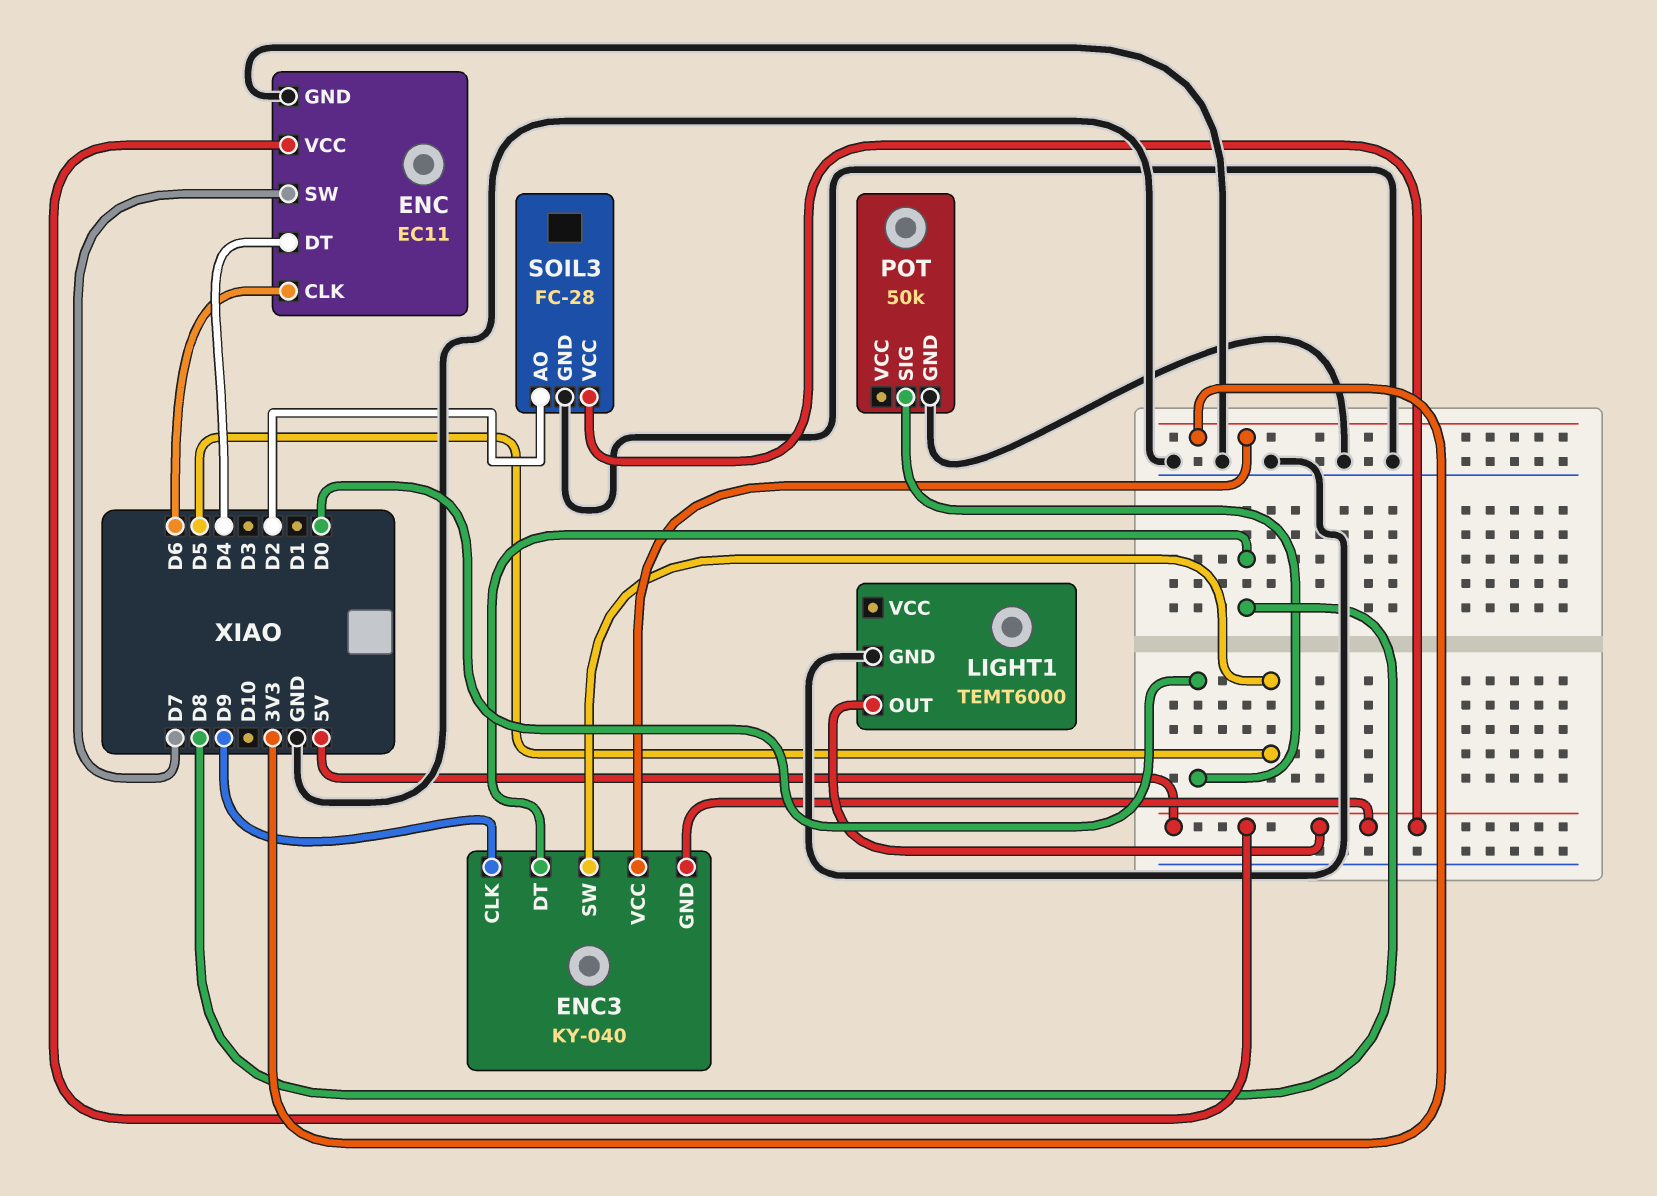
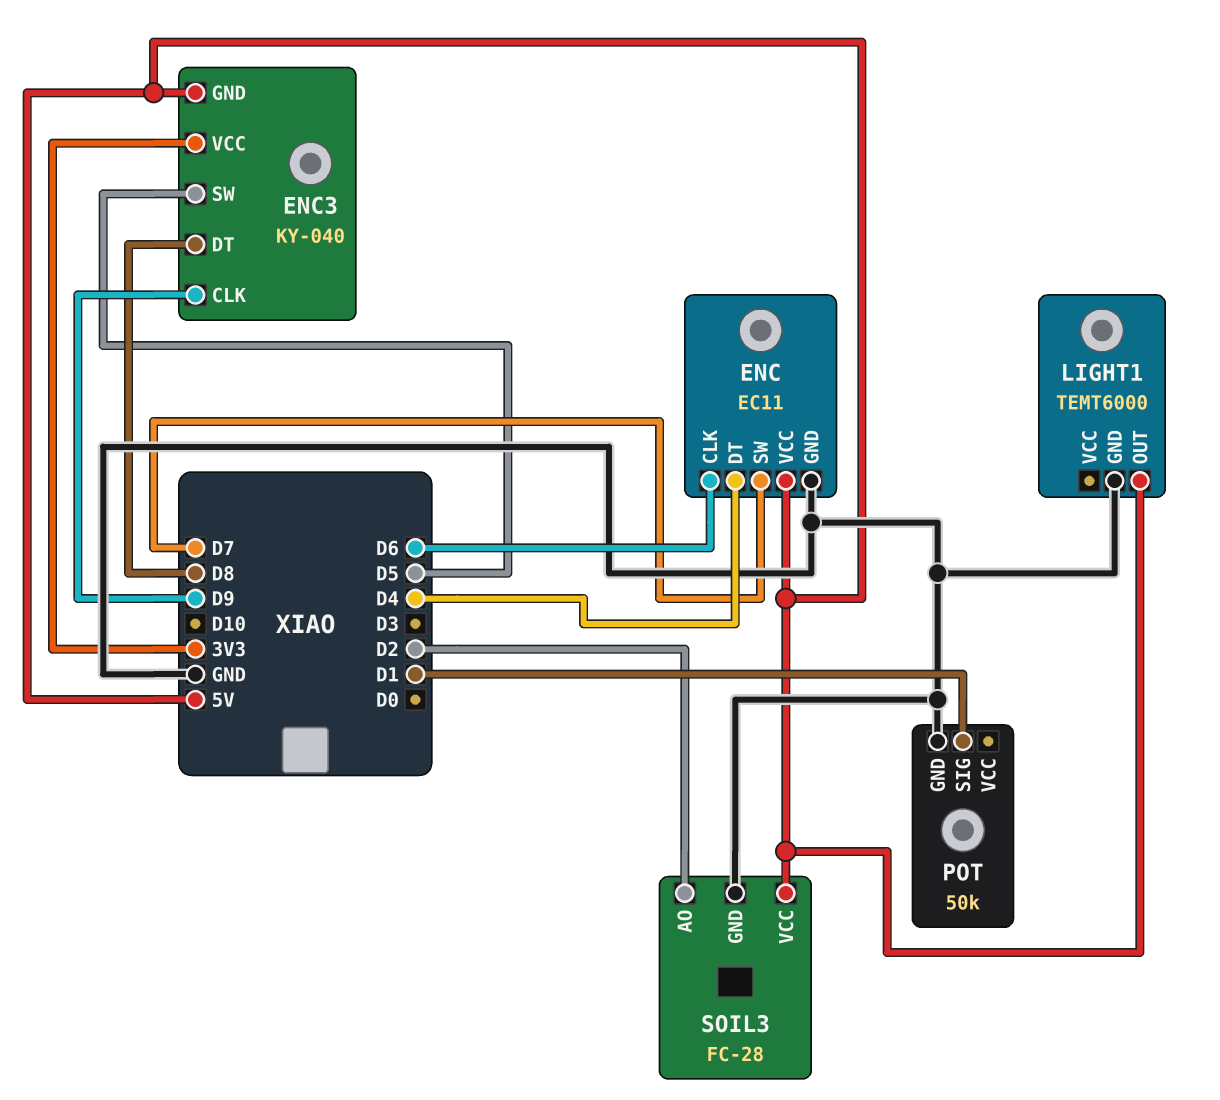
POT pin SIG: D0 -> D1

